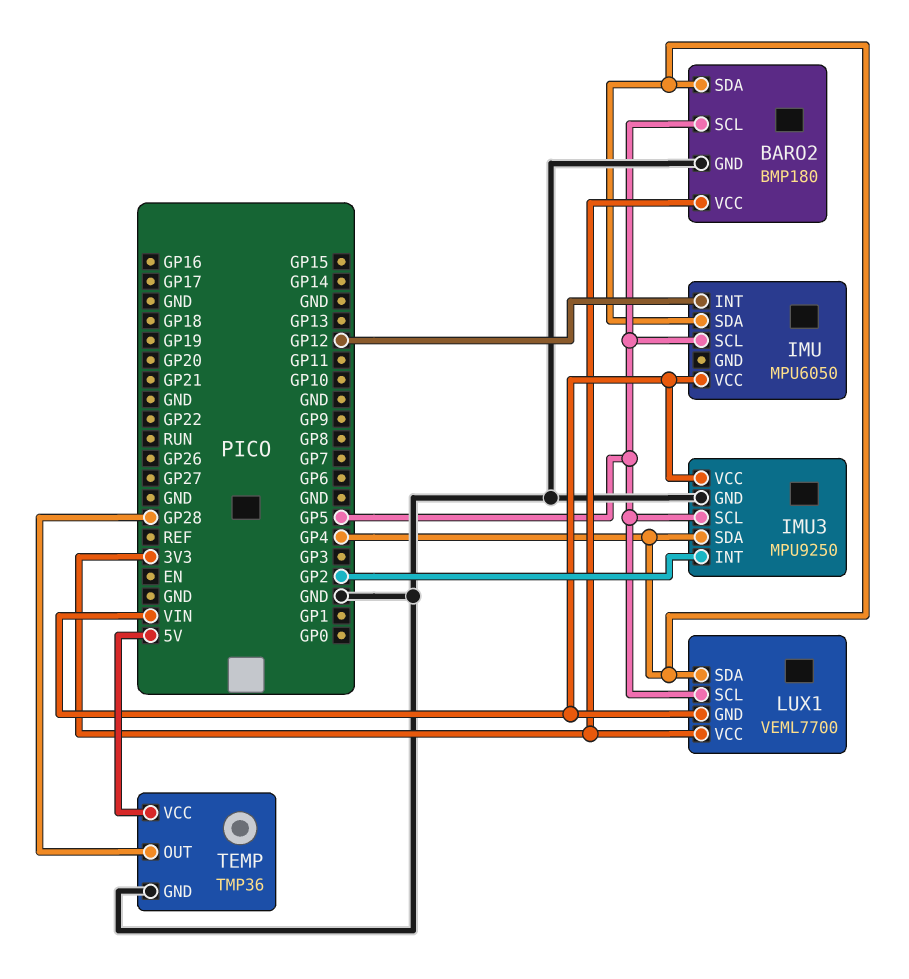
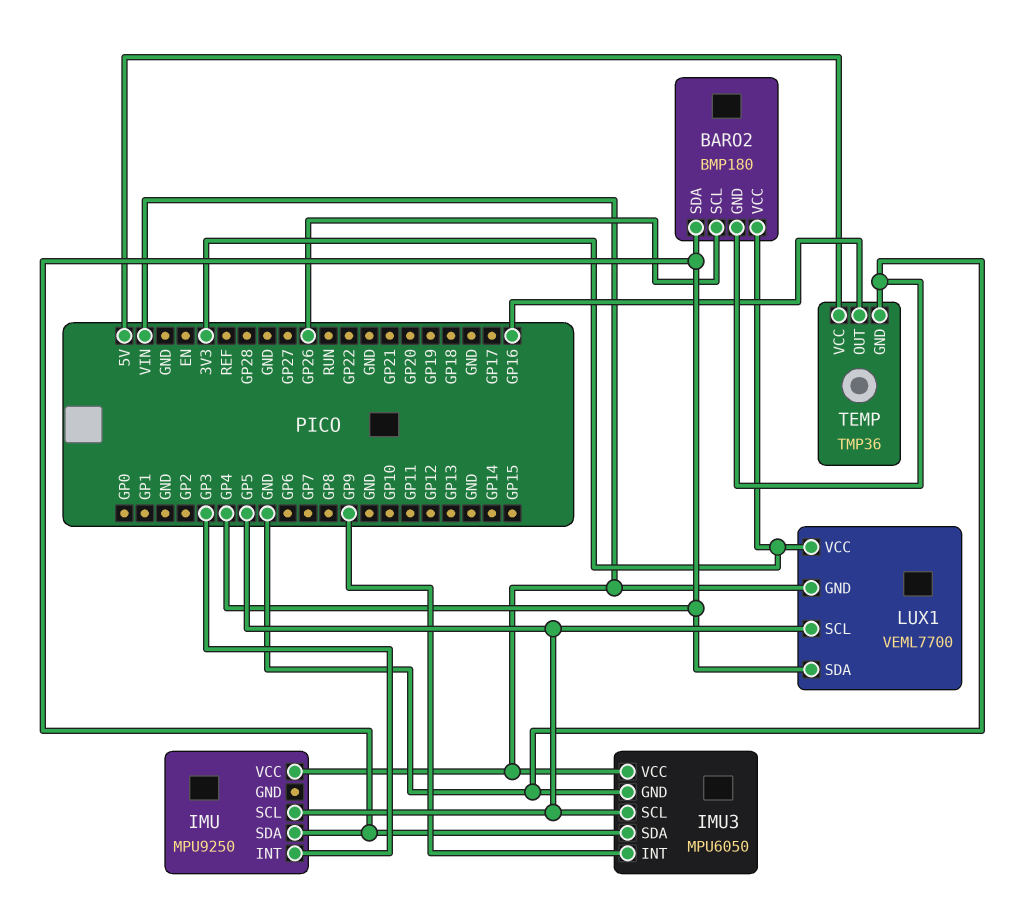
BARO2 pin SCL: GP5 -> GP26
IMU: MPU6050 -> MPU9250
IMU pin INT: GP12 -> GP3
IMU3: MPU9250 -> MPU6050
IMU3 pin INT: GP2 -> GP9
TEMP pin OUT: GP28 -> GP16

